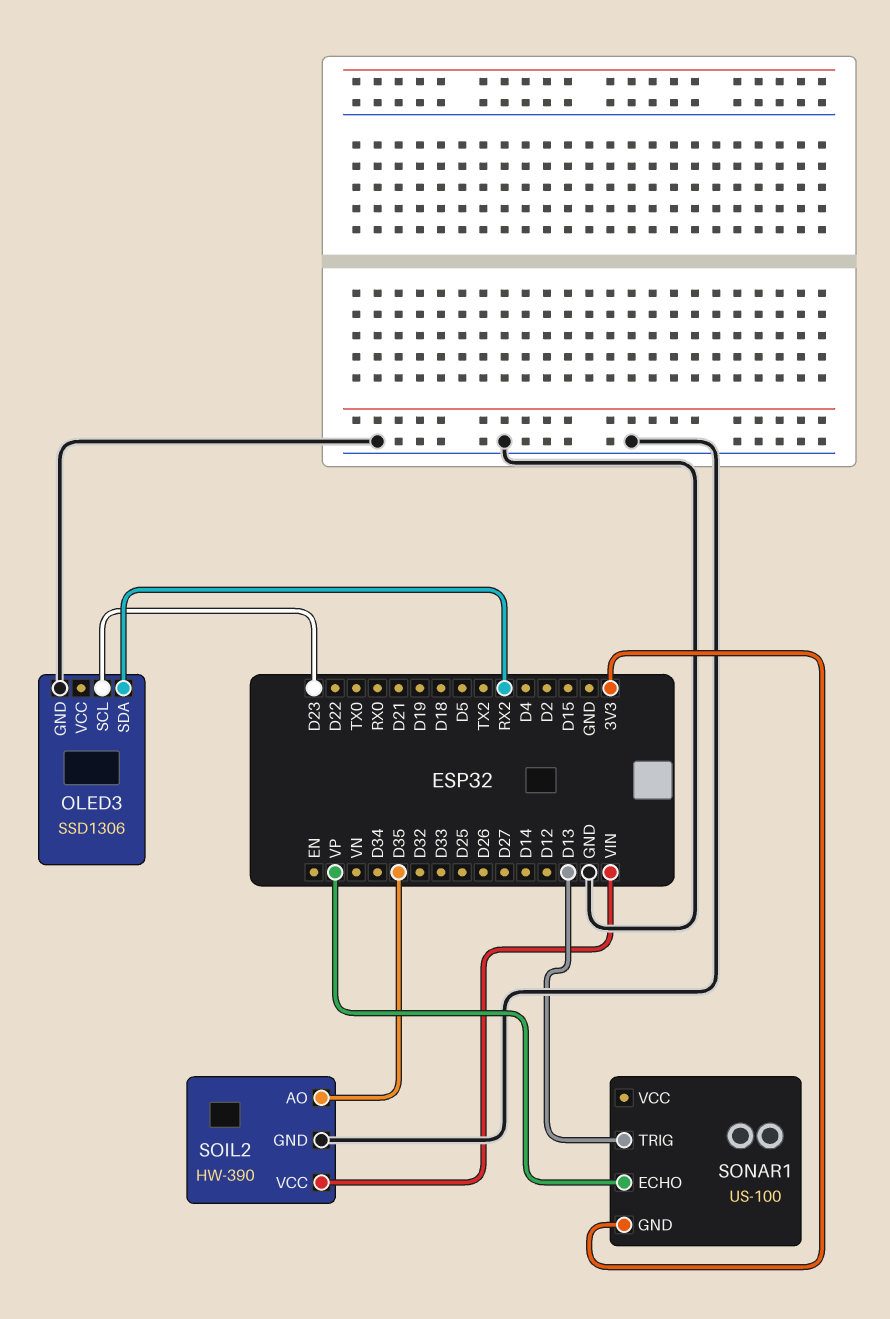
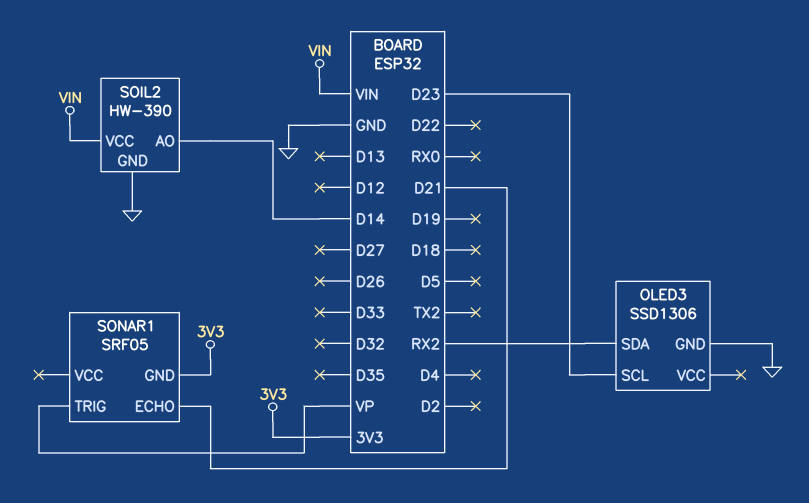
SOIL2 pin AO: D35 -> D14
SONAR1: US-100 -> SRF05
SONAR1 pin ECHO: VP -> D21
SONAR1 pin TRIG: D13 -> VP

